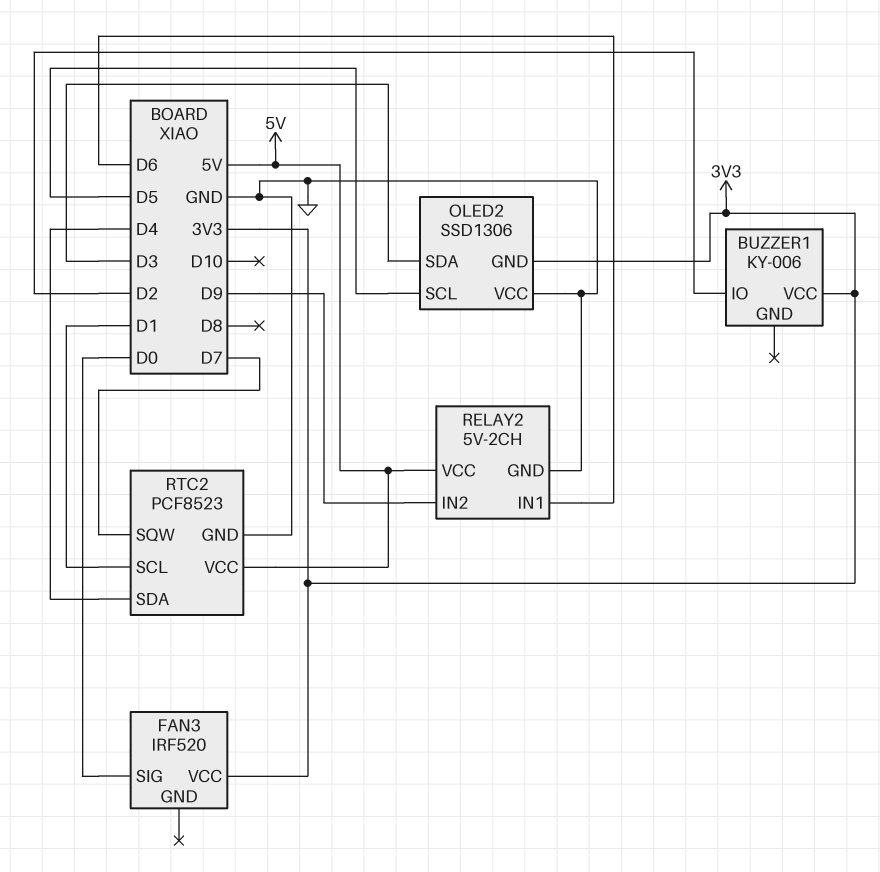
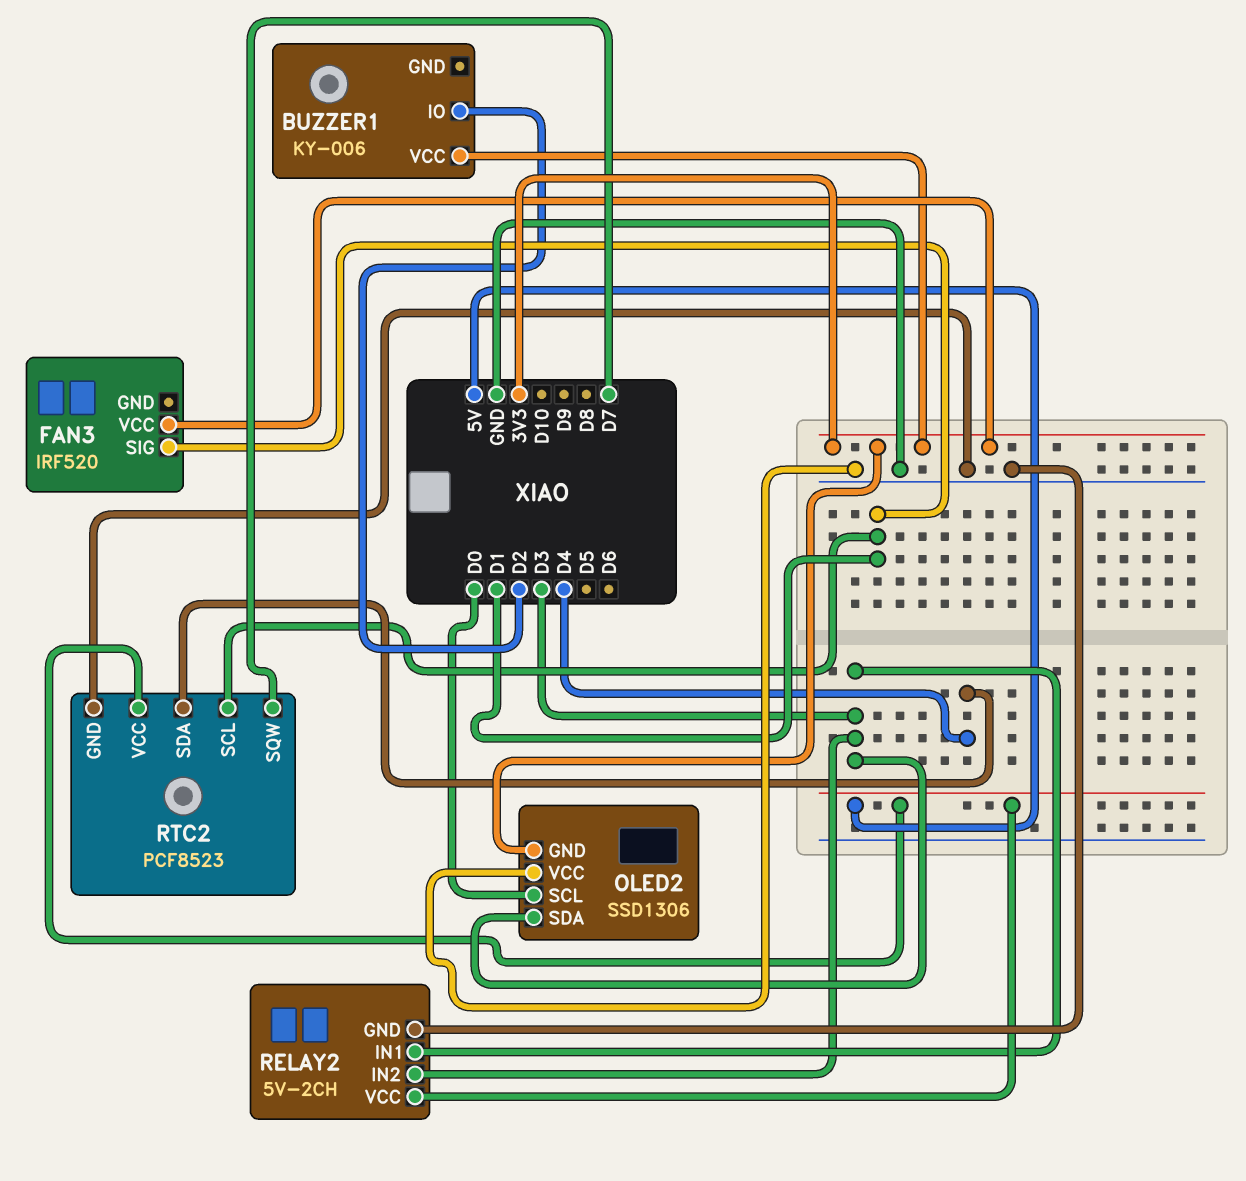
FAN3 pin SIG: D0 -> D1
OLED2 pin SCL: D5 -> D0
RELAY2 pin IN1: D6 -> D3
RELAY2 pin IN2: D9 -> D3

